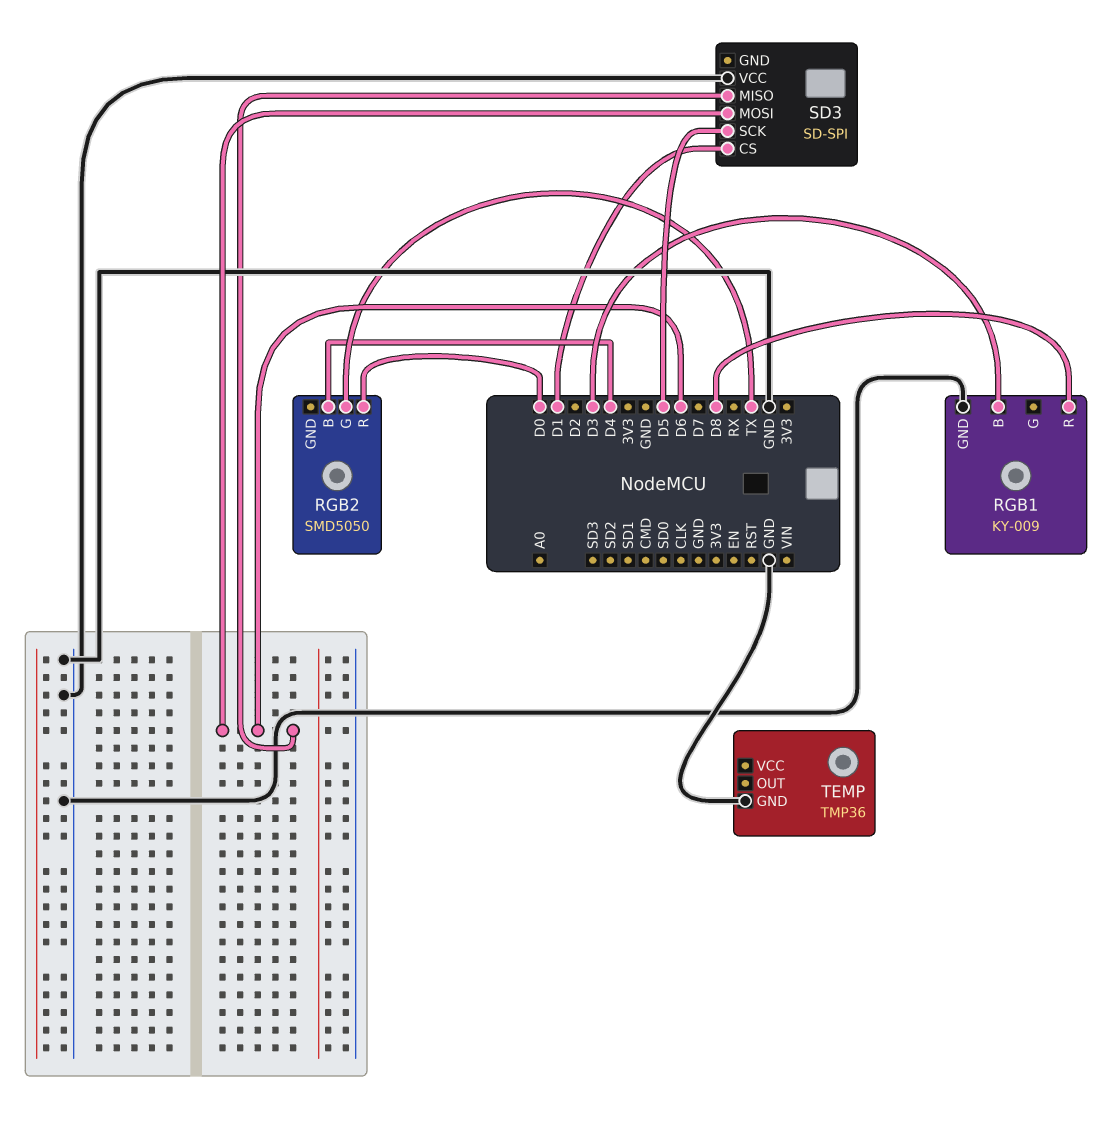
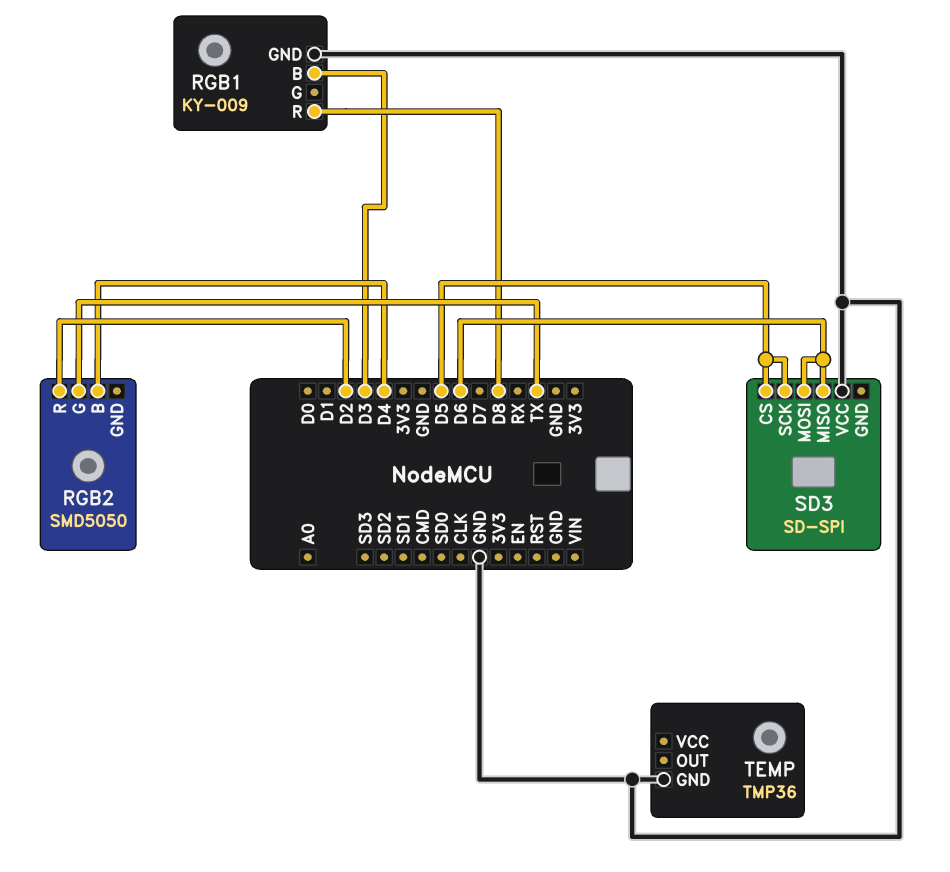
RGB2 pin R: D0 -> D2
SD3 pin CS: D1 -> D5

